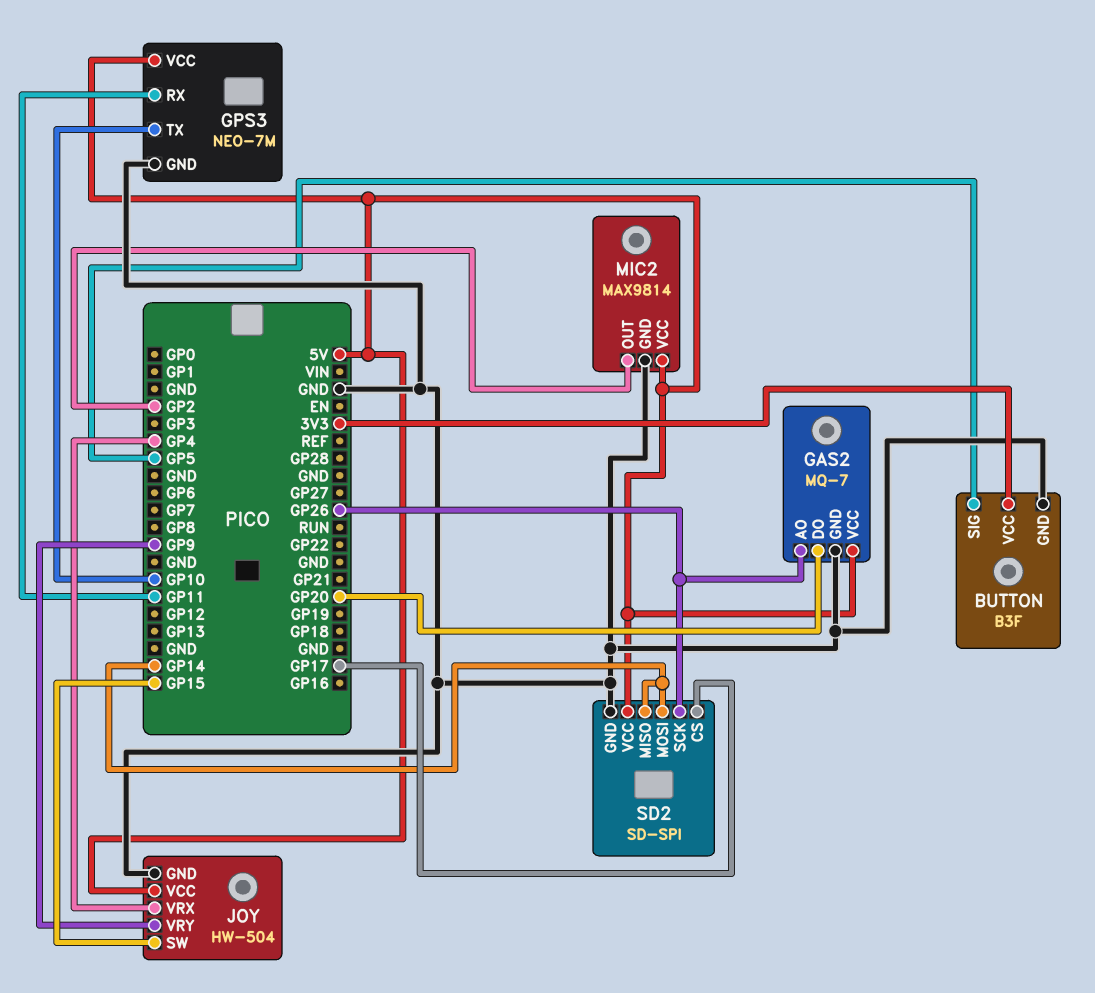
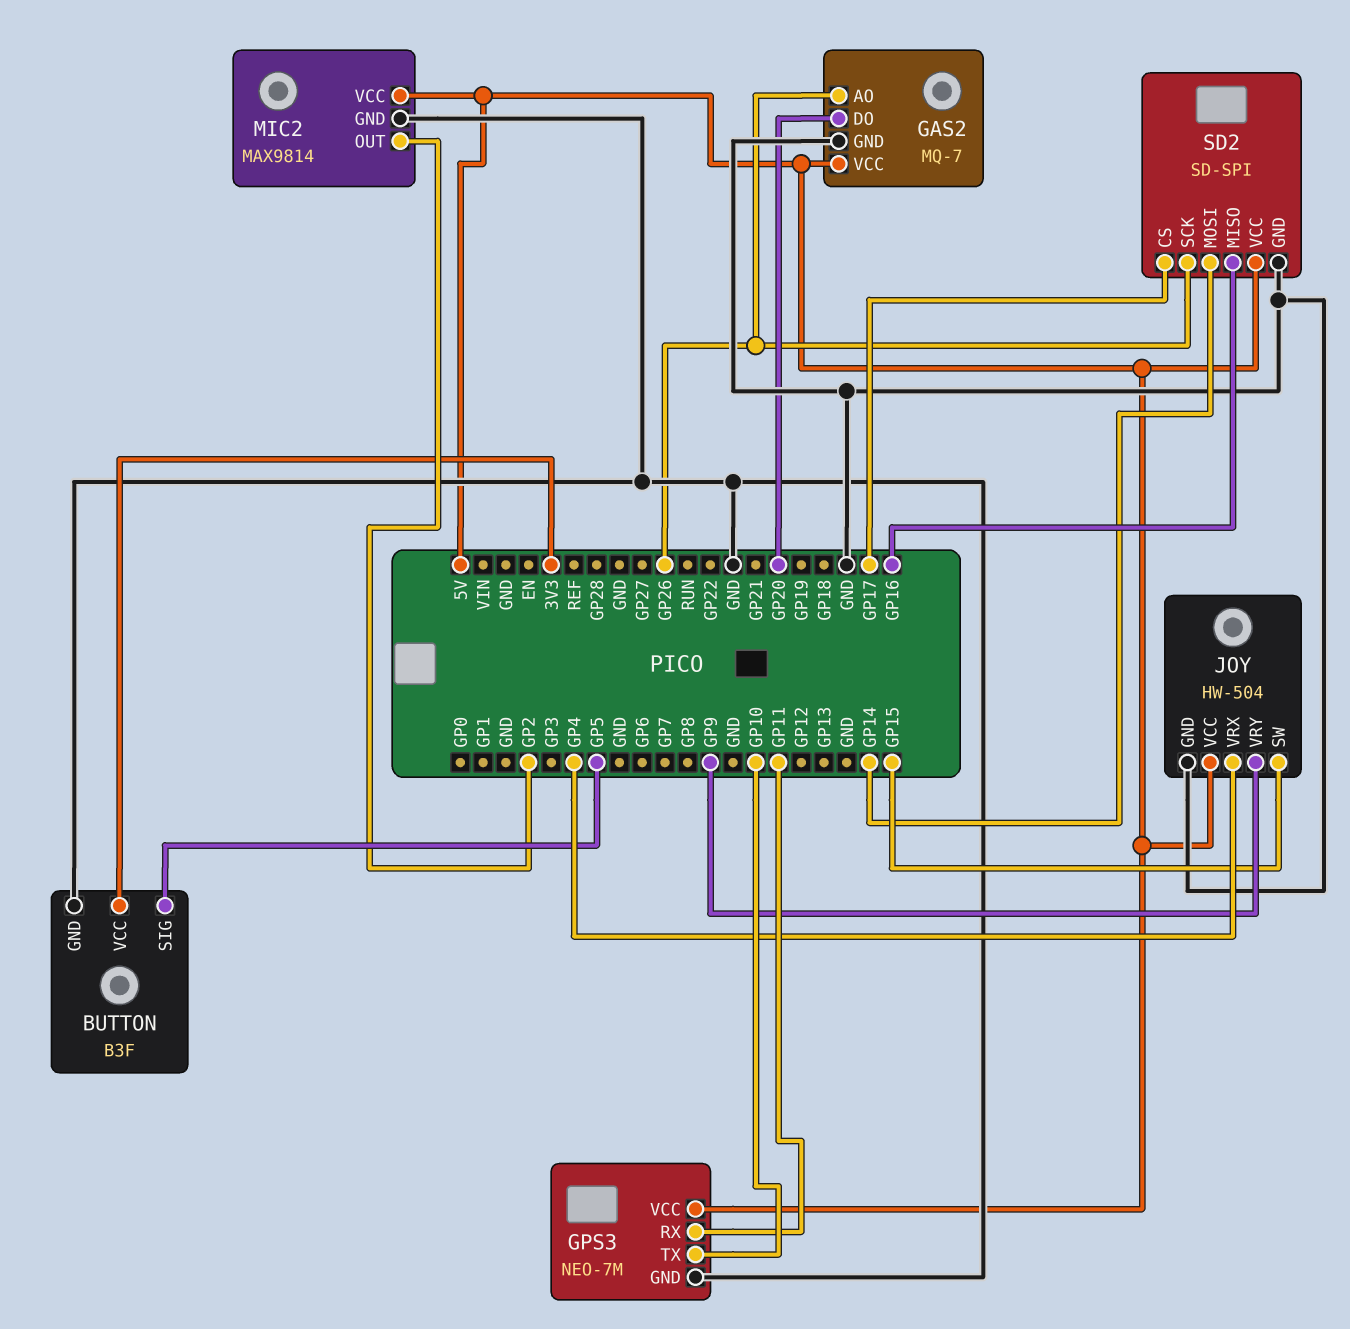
SD2 pin MISO: GP14 -> GP16

